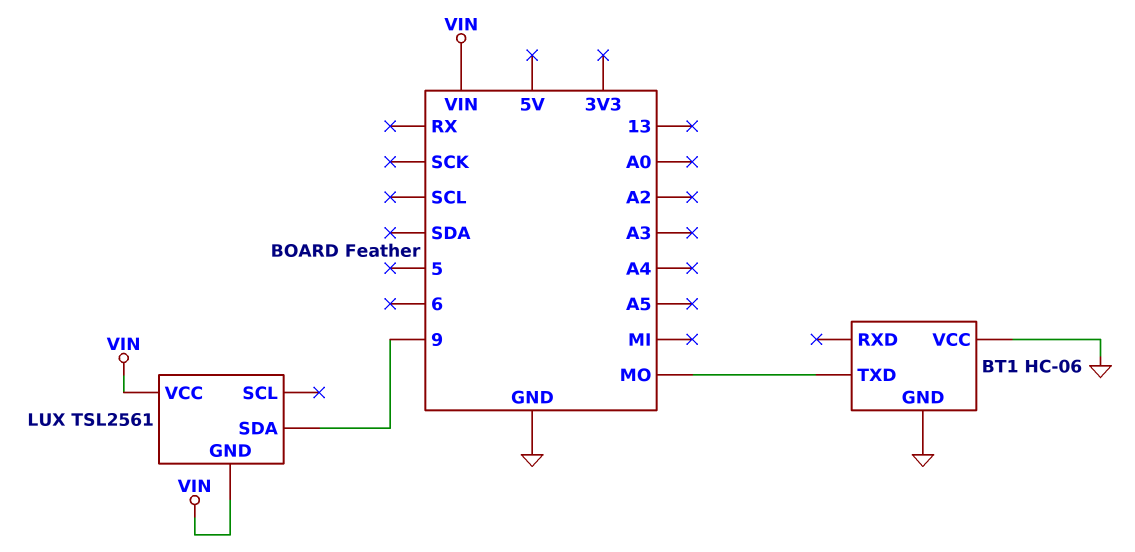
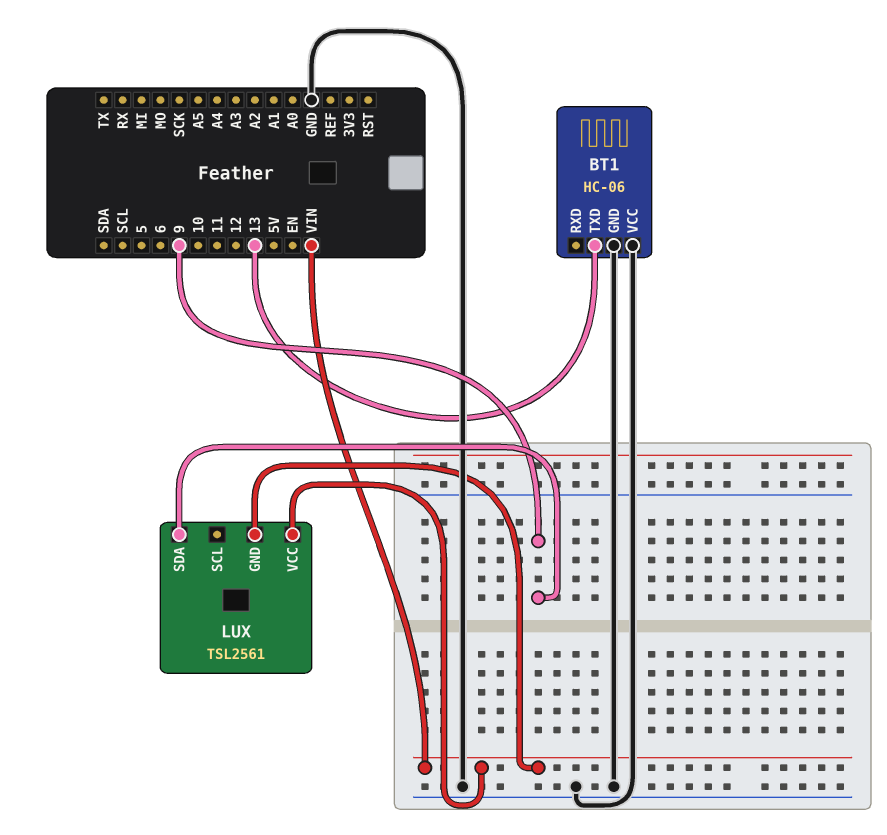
BT1 pin TXD: MO -> 13

